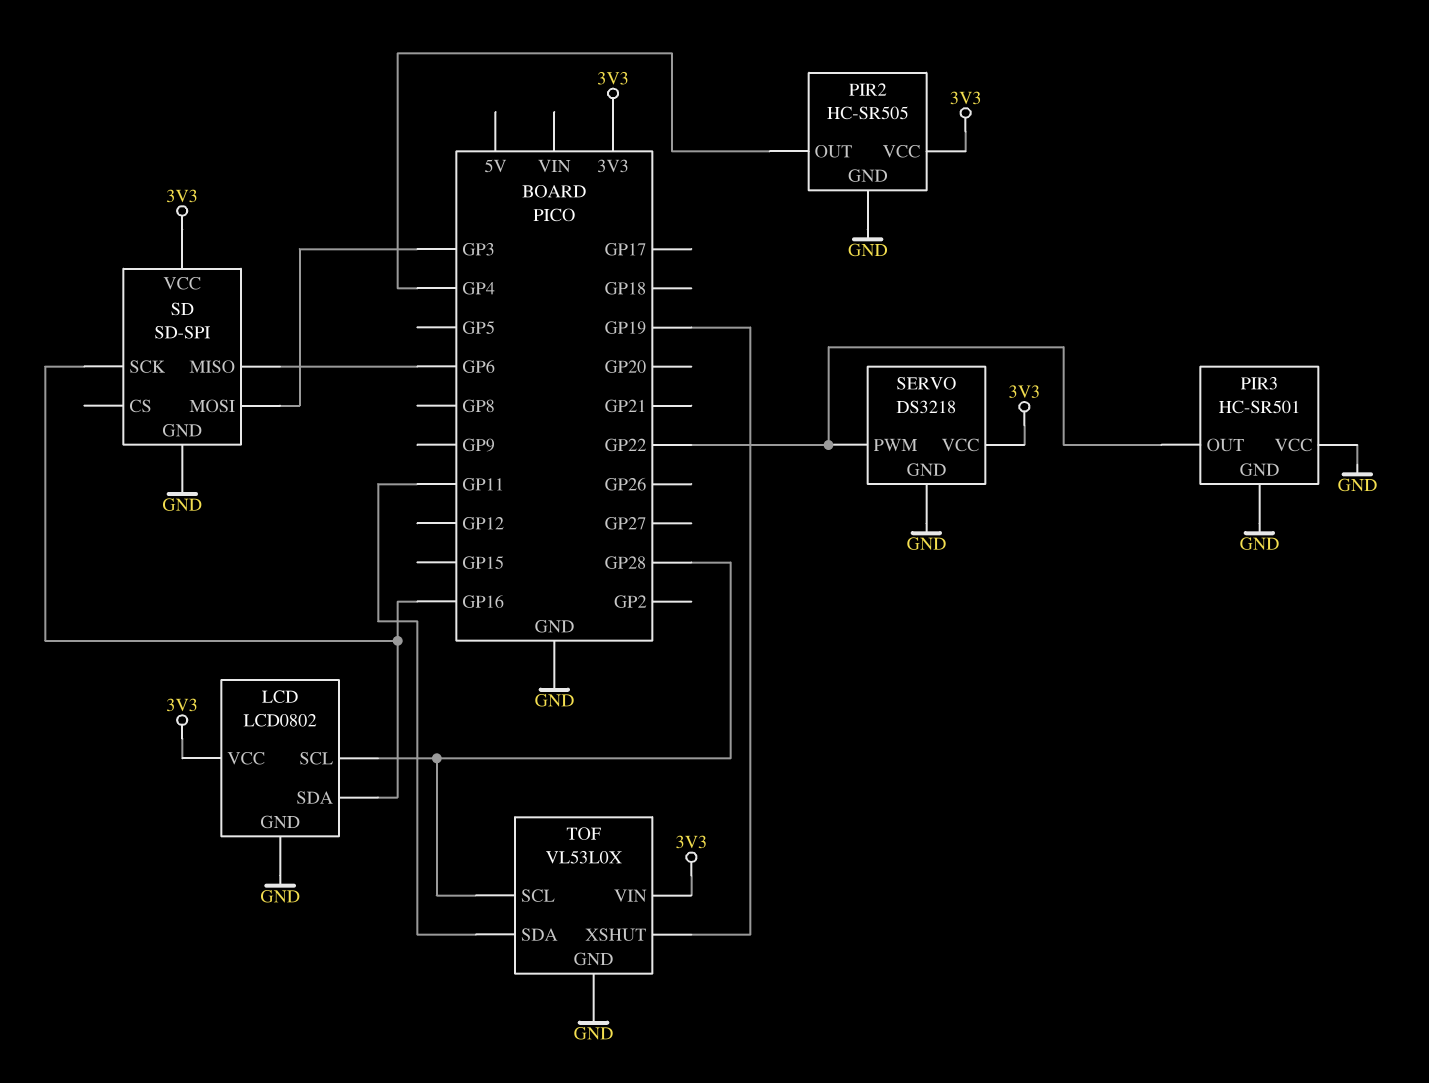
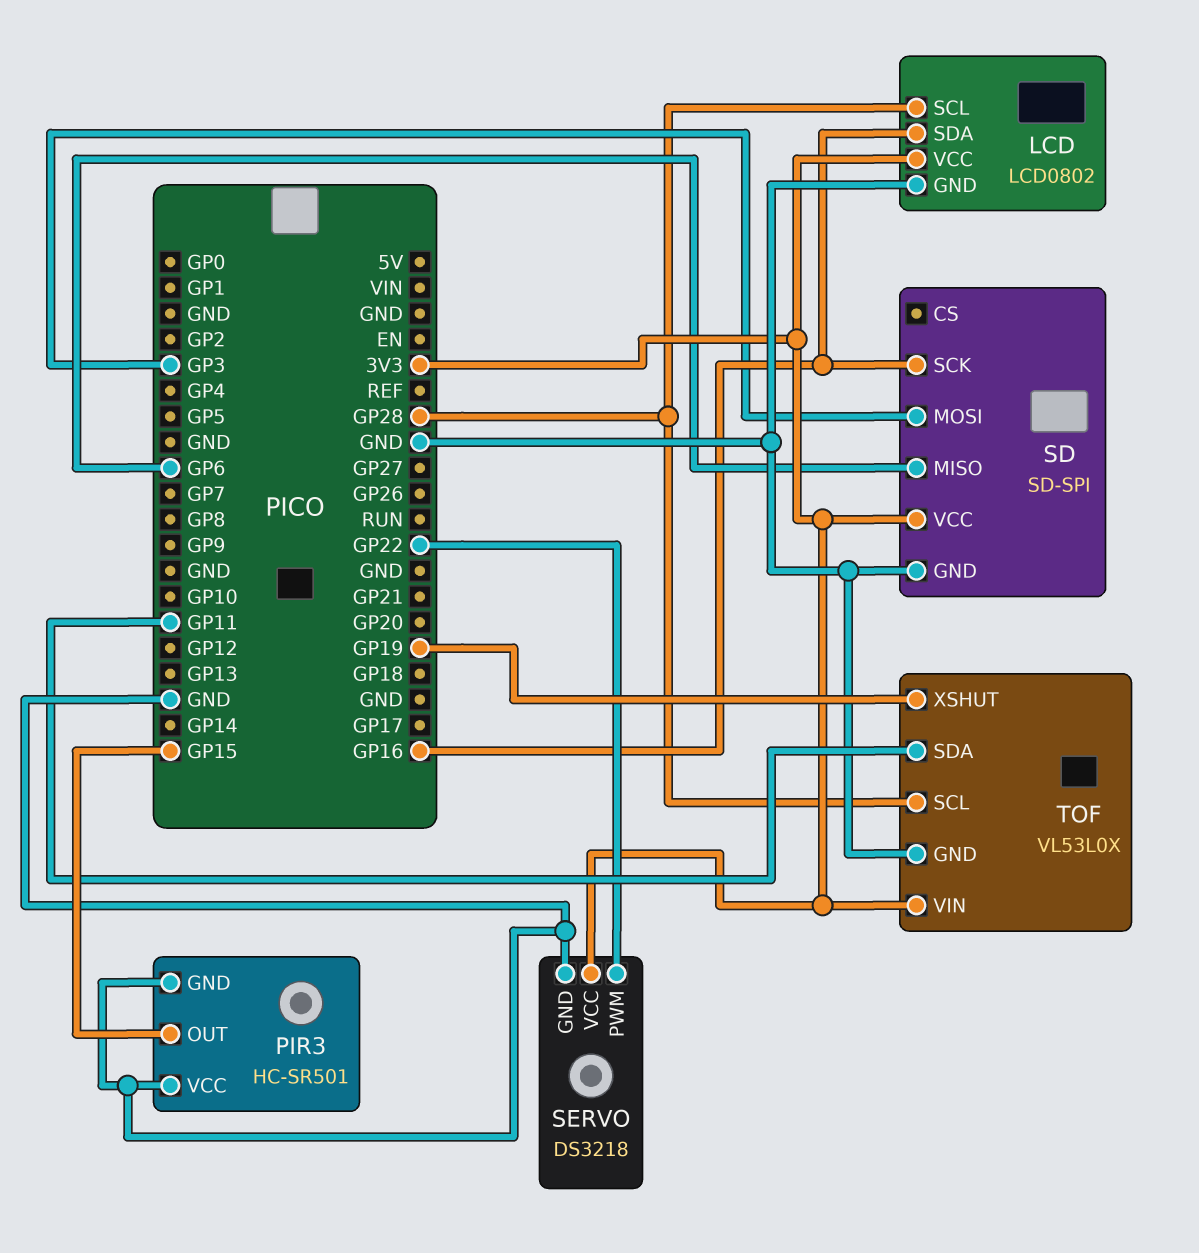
PIR2: HC-SR505 -> none
PIR2 pin GND: GND -> none
PIR2 pin OUT: GP4 -> none
PIR2 pin VCC: 3V3 -> none
PIR3 pin OUT: GP22 -> GP15

